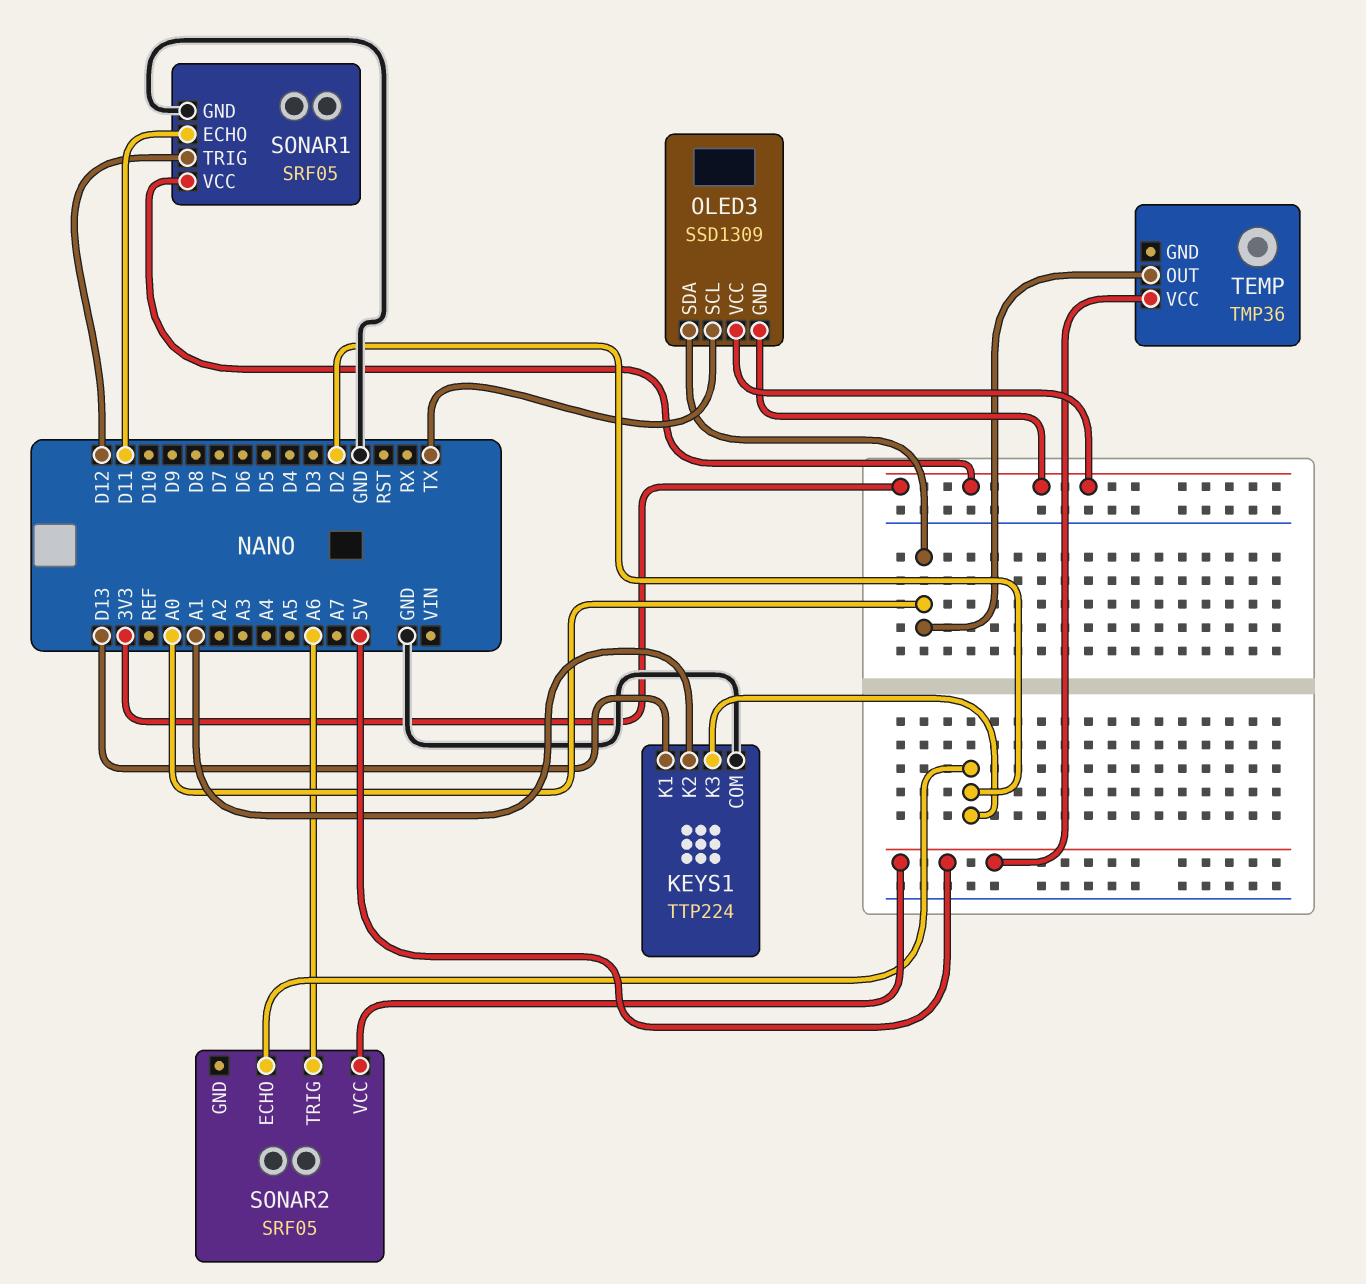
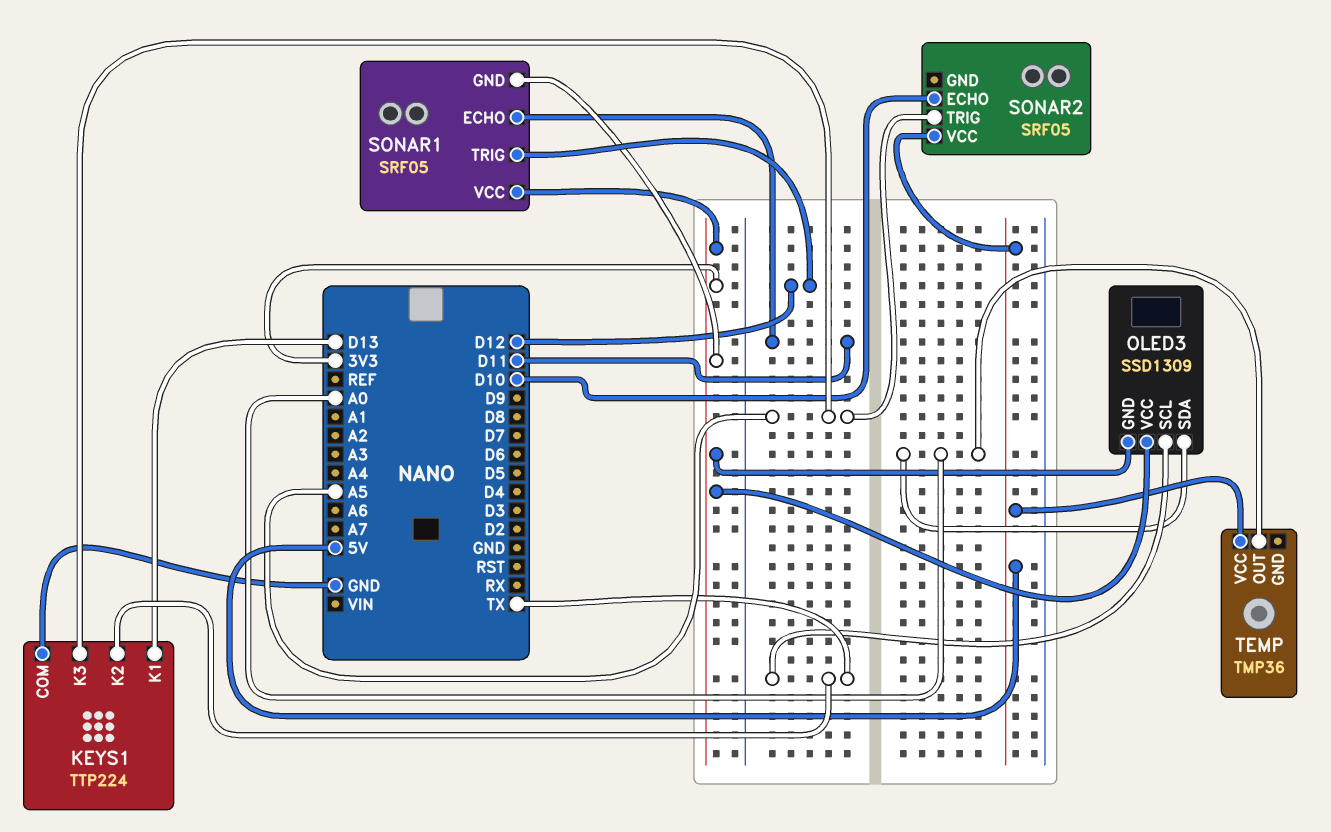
KEYS1 pin K2: A1 -> TX
KEYS1 pin K3: D2 -> A5
SONAR1 pin GND: GND -> 3V3
SONAR2 pin ECHO: D2 -> D10
SONAR2 pin TRIG: A6 -> A5

